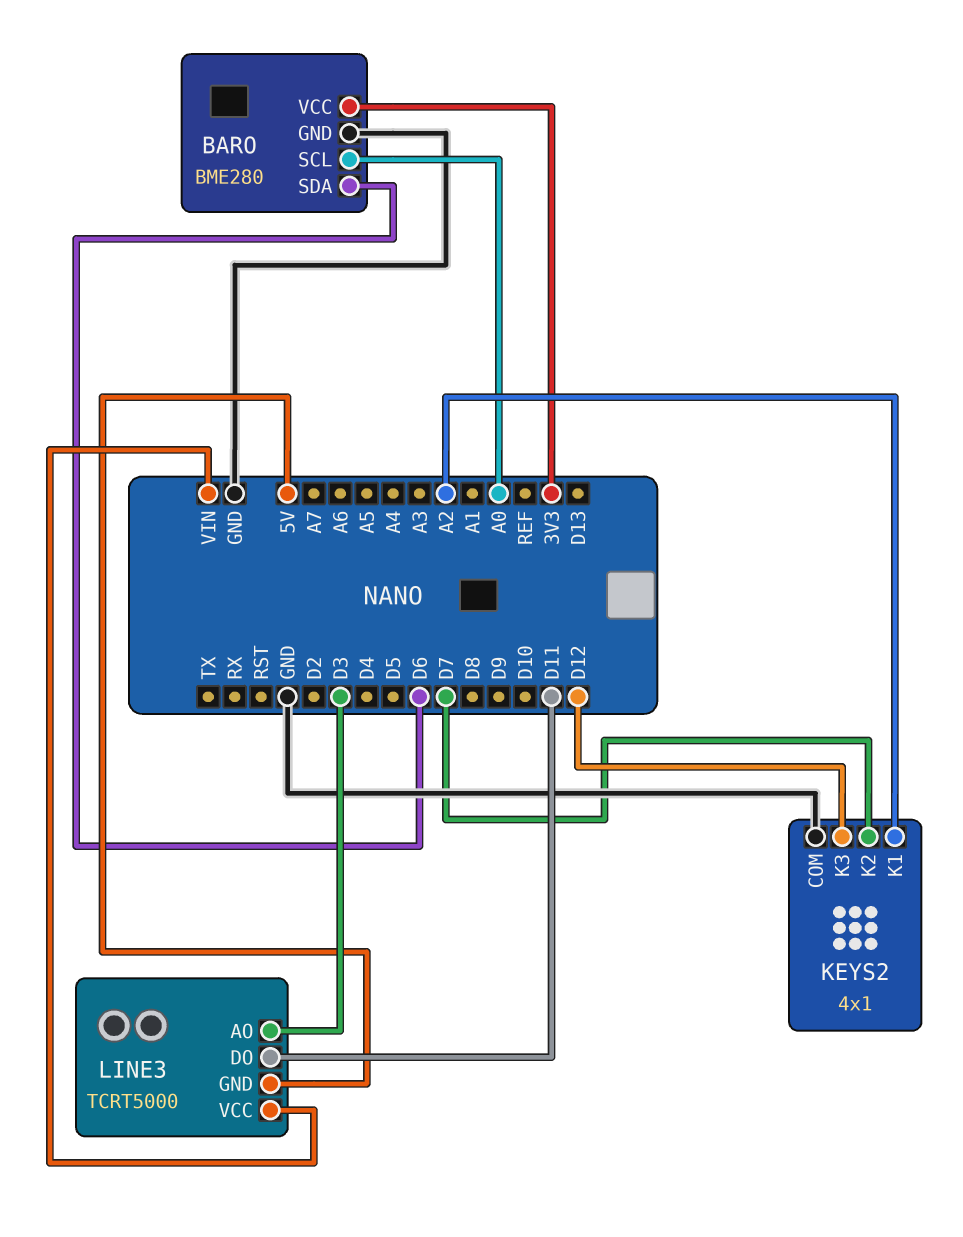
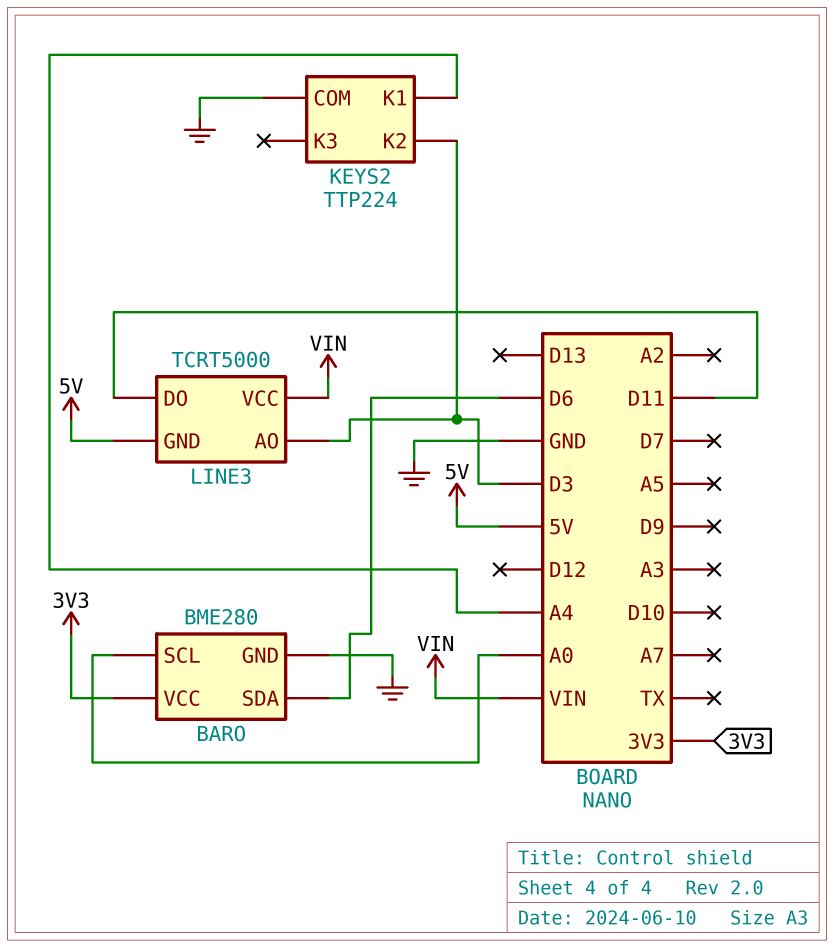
KEYS2: 4x1 -> TTP224
KEYS2 pin K1: A2 -> A4
KEYS2 pin K2: D7 -> D3
KEYS2 pin K3: D12 -> none

